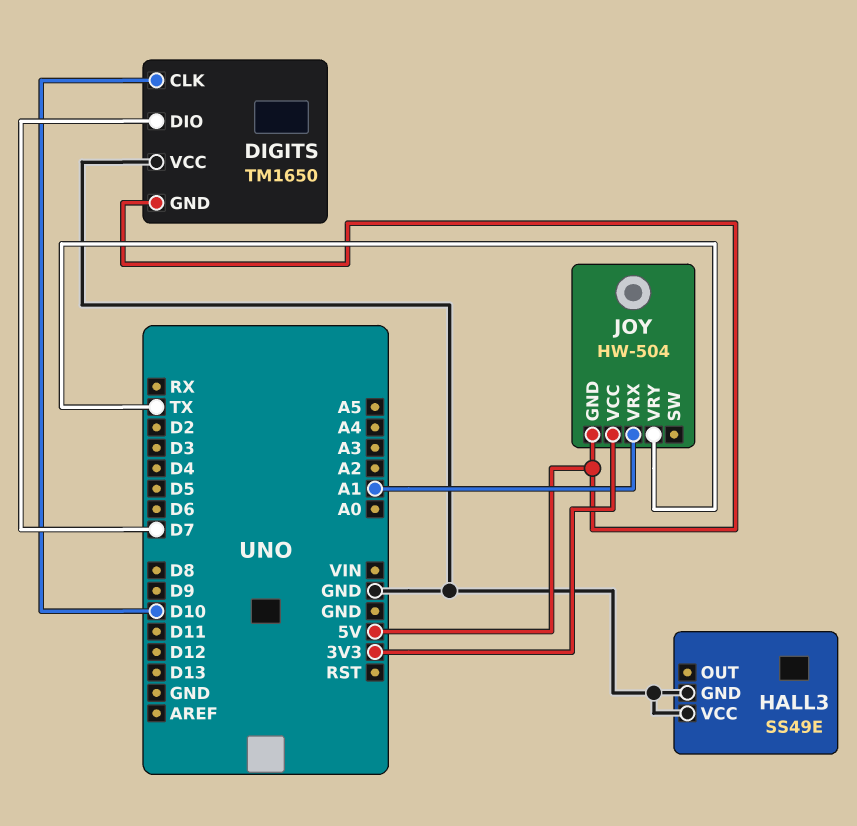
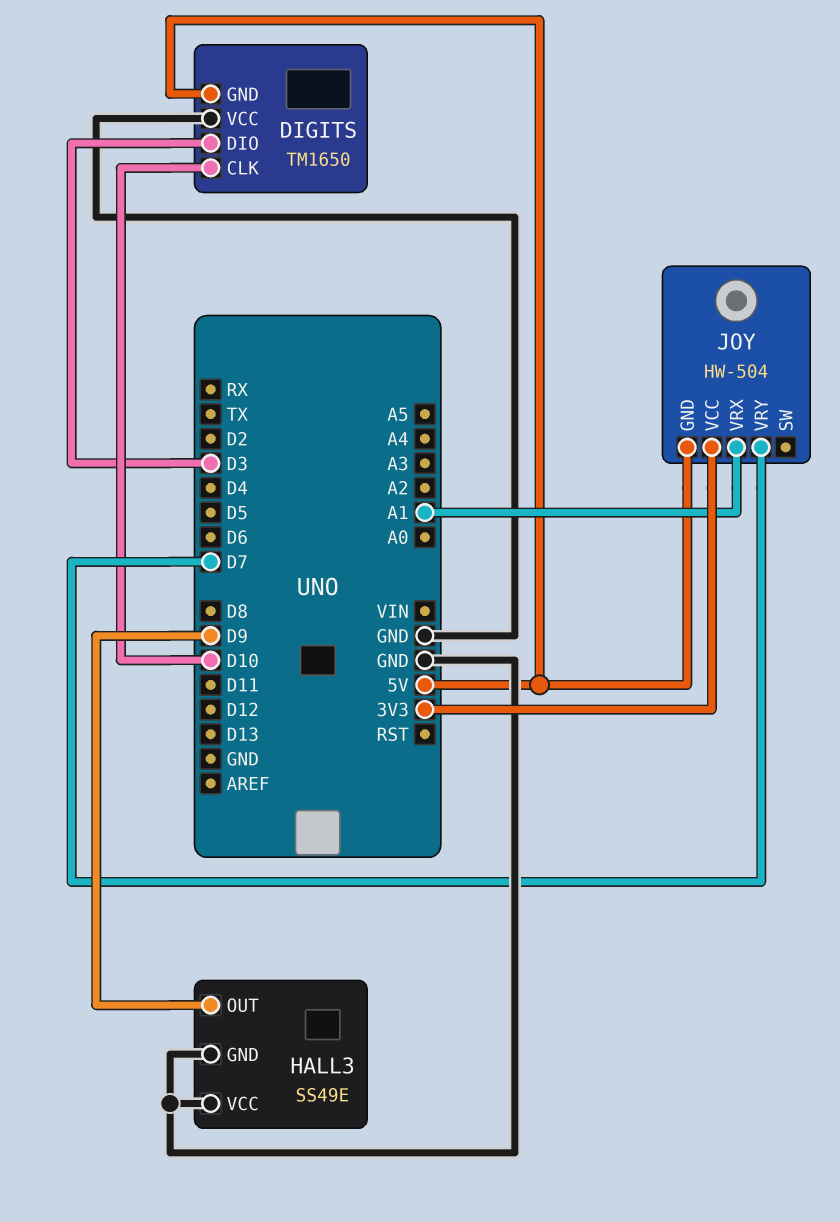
DIGITS pin DIO: D7 -> D3
HALL3 pin OUT: none -> D9
JOY pin VRY: TX -> D7

